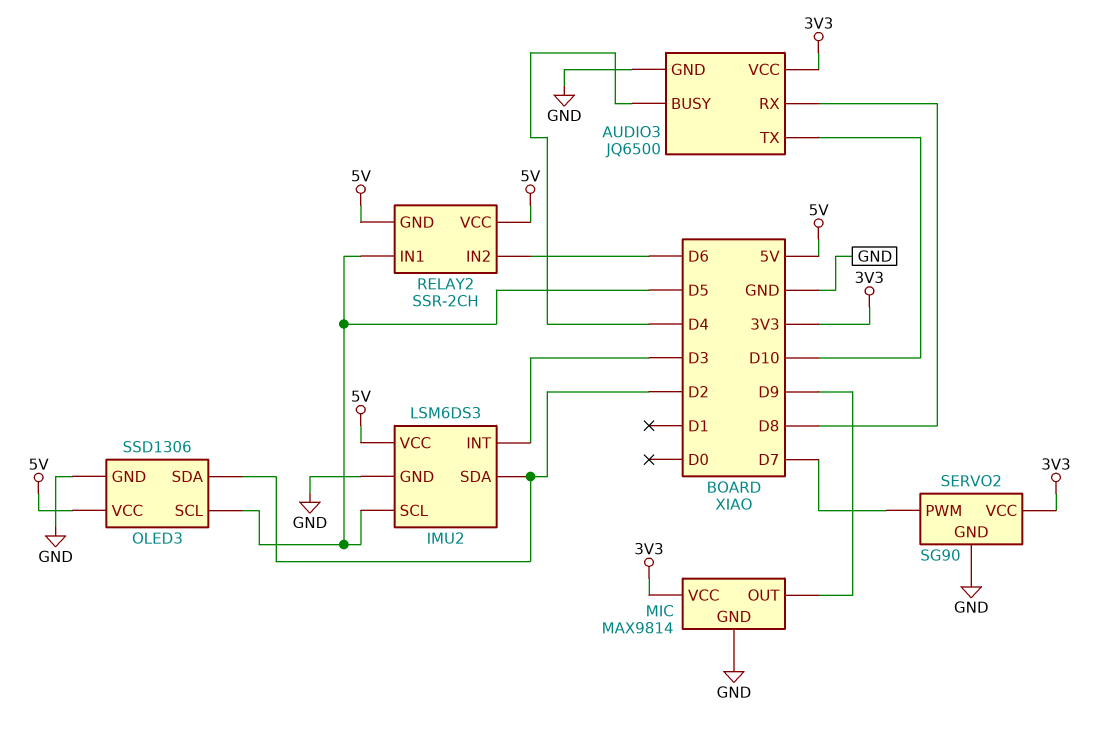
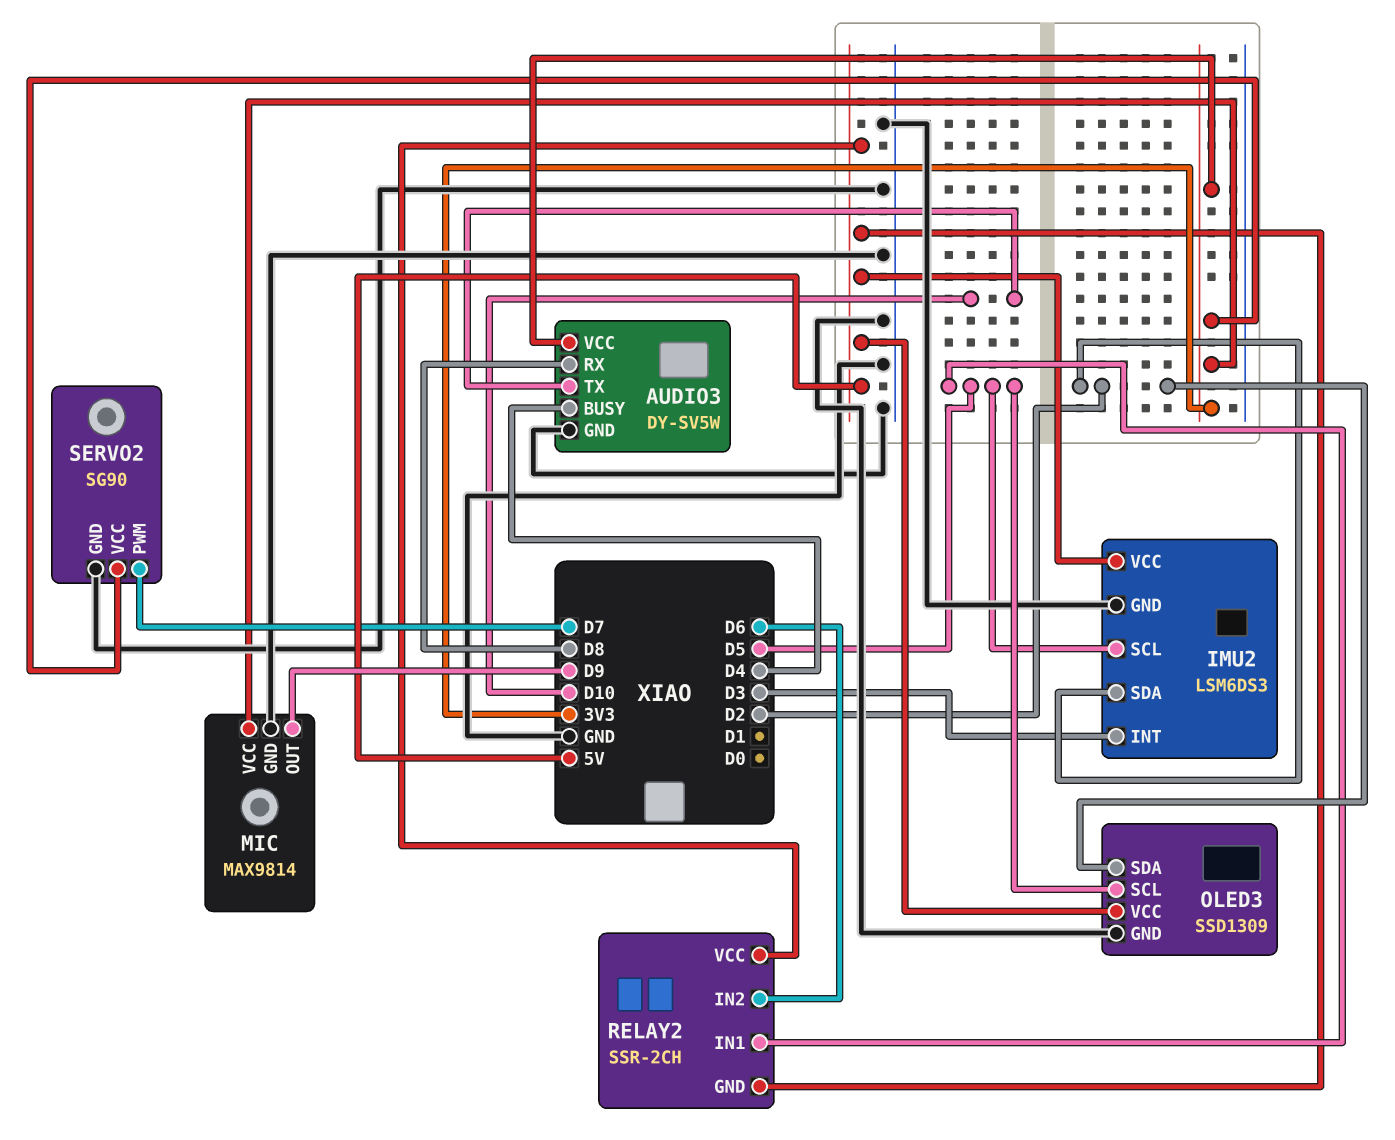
AUDIO3: JQ6500 -> DY-SV5W
OLED3: SSD1306 -> SSD1309

